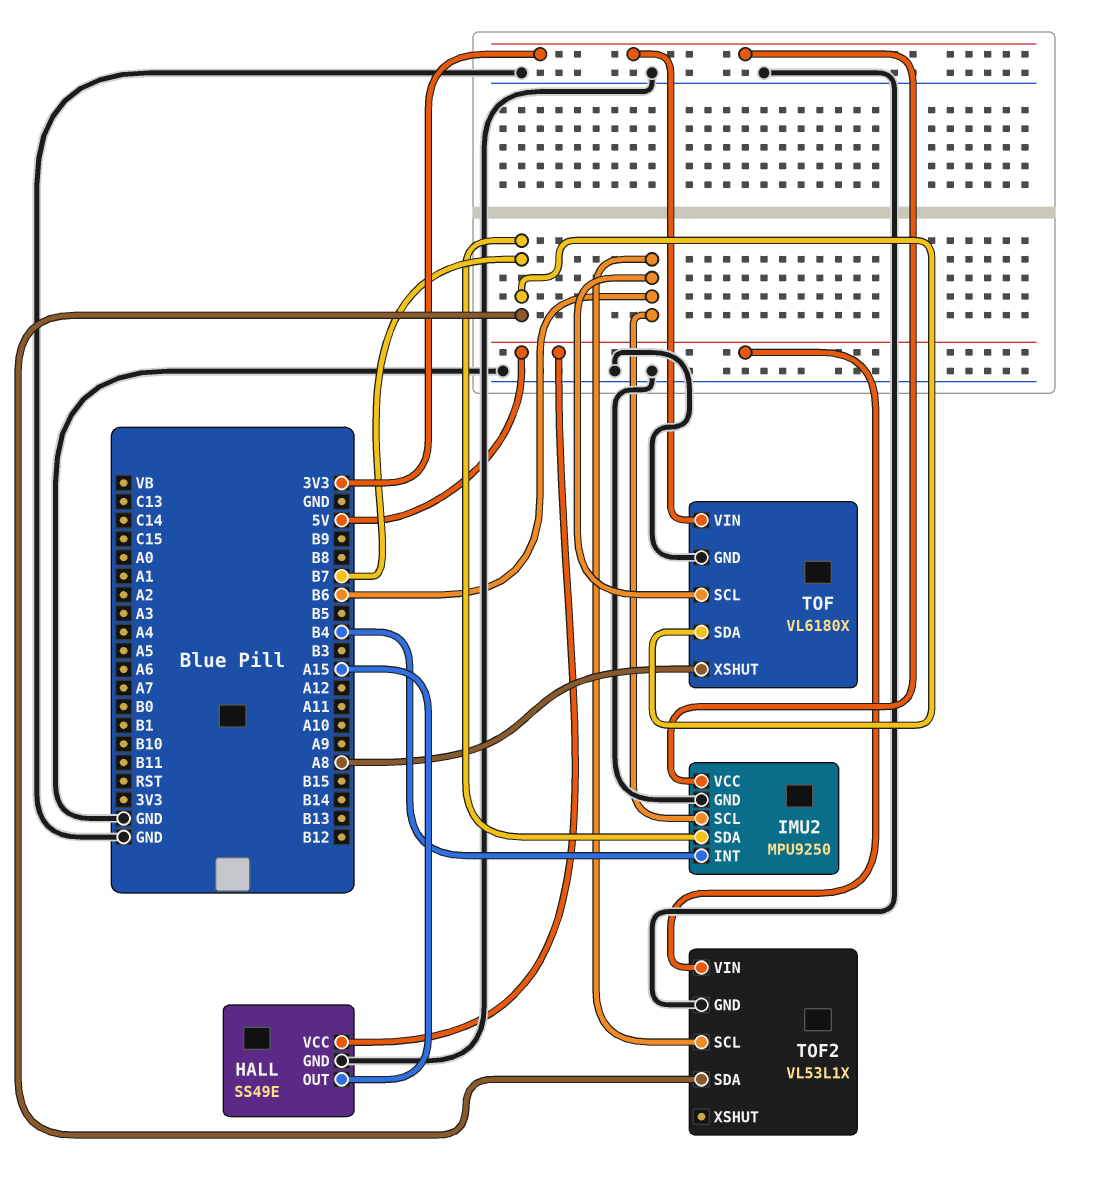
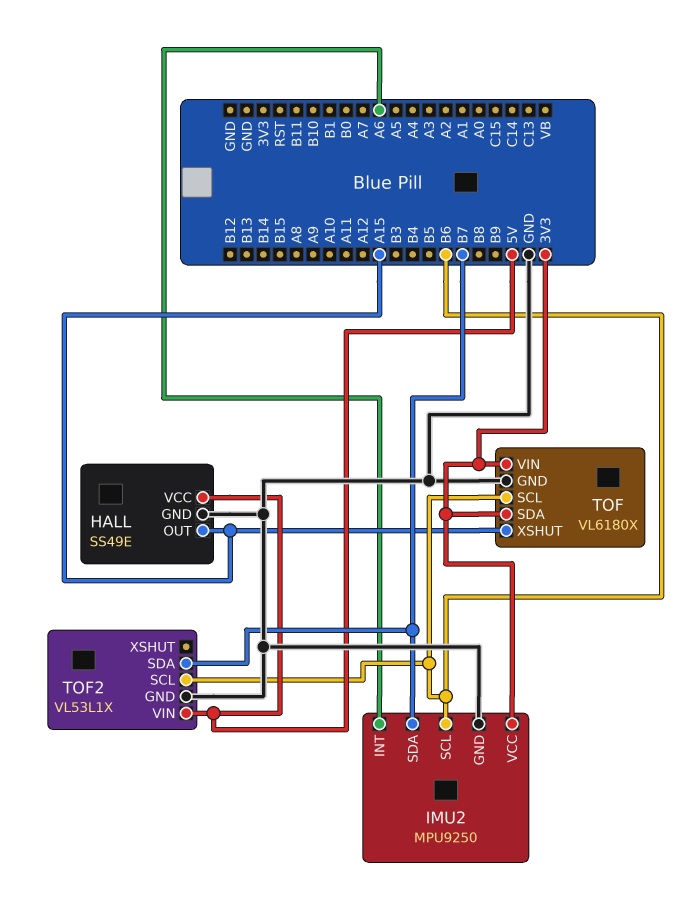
IMU2 pin INT: B4 -> A6
TOF pin SDA: B7 -> 3V3
TOF pin XSHUT: A8 -> A15

